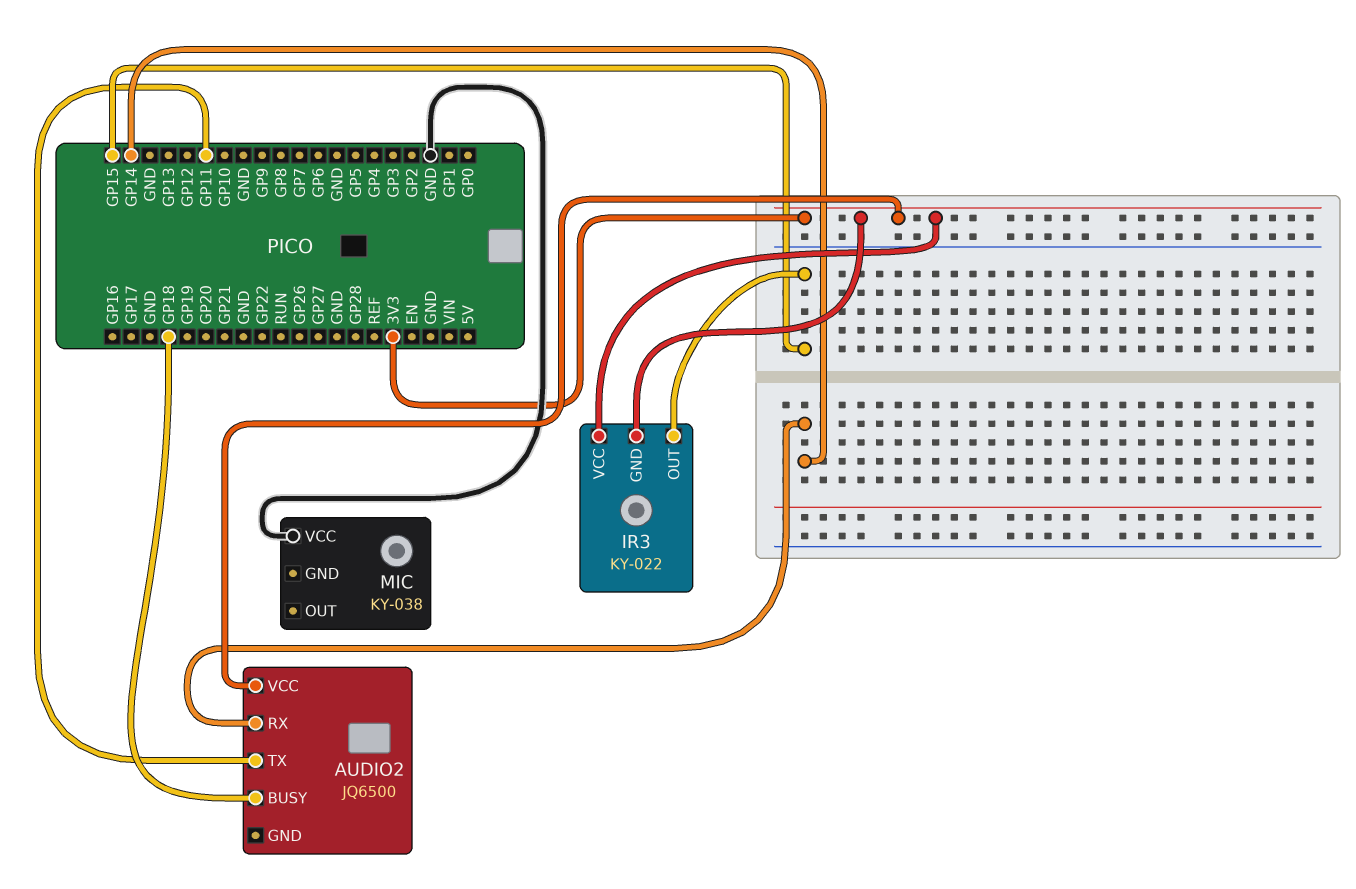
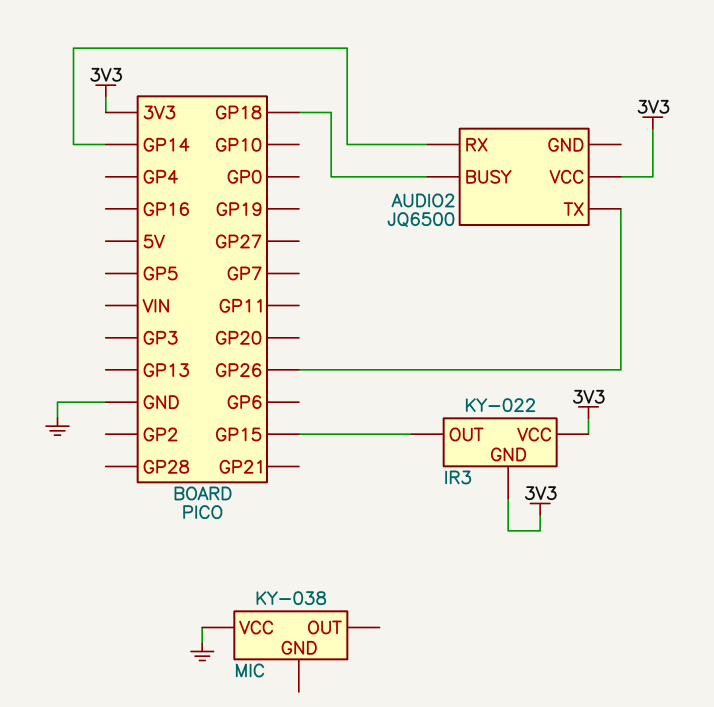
AUDIO2 pin TX: GP11 -> GP26

